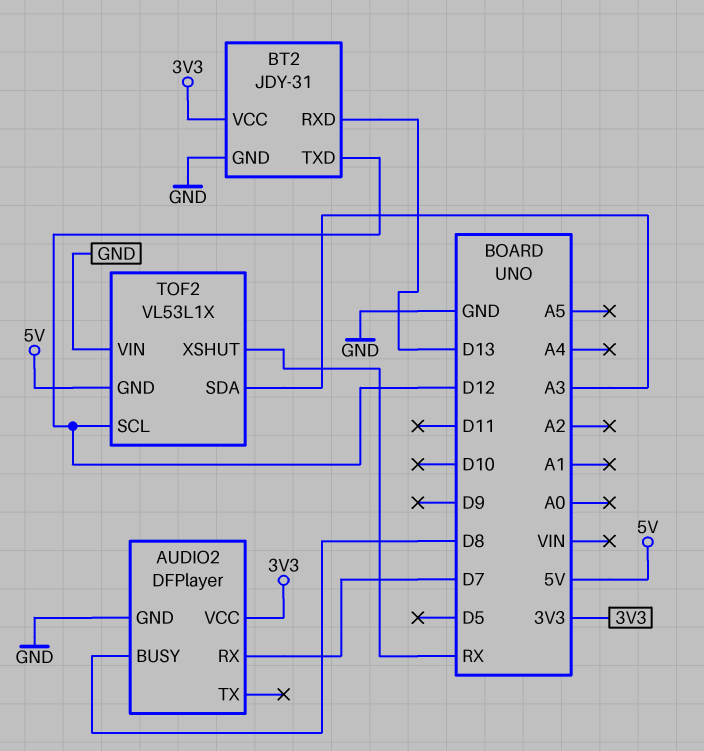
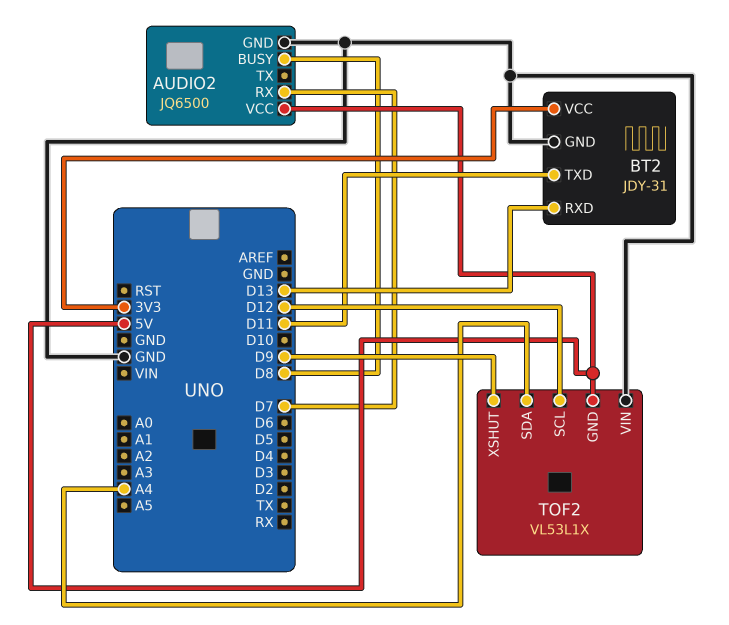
AUDIO2: DFPlayer -> JQ6500
AUDIO2 pin VCC: 3V3 -> 5V
BT2 pin TXD: D12 -> D11
TOF2 pin SDA: A3 -> A4
TOF2 pin XSHUT: RX -> D9

